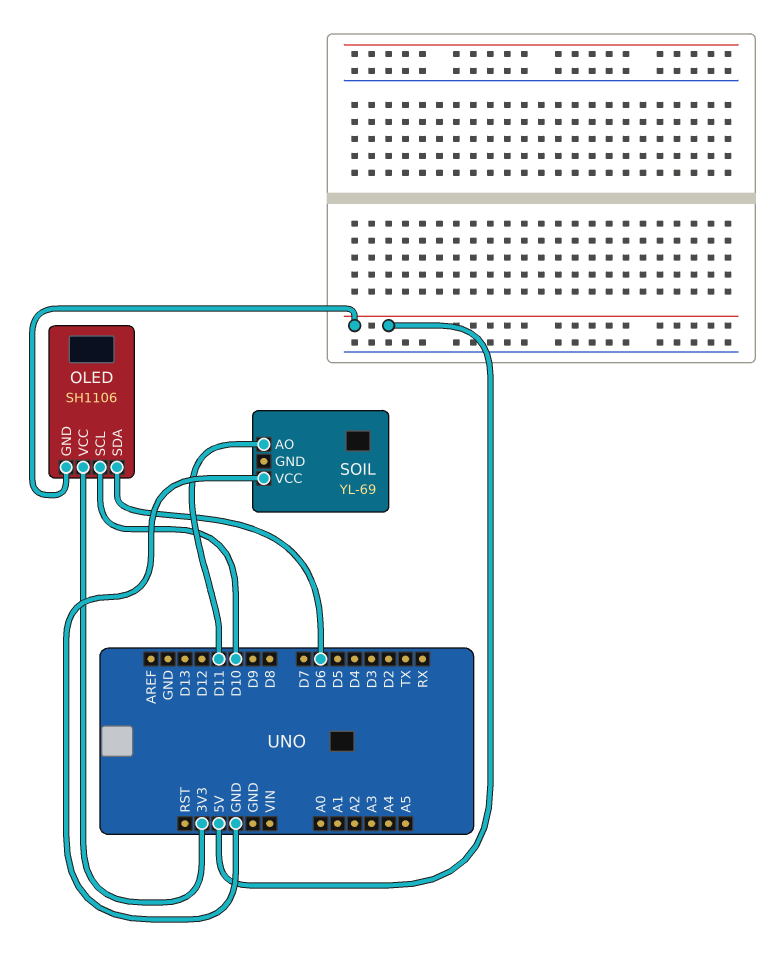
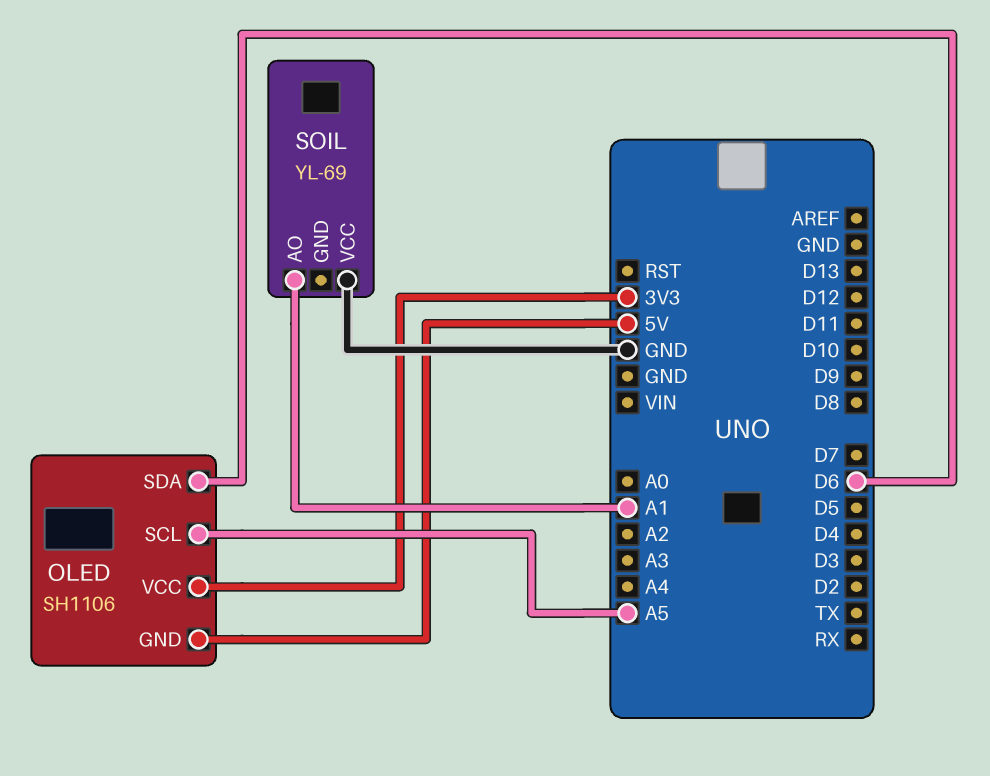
OLED pin SCL: D10 -> A5
SOIL pin AO: D11 -> A1

